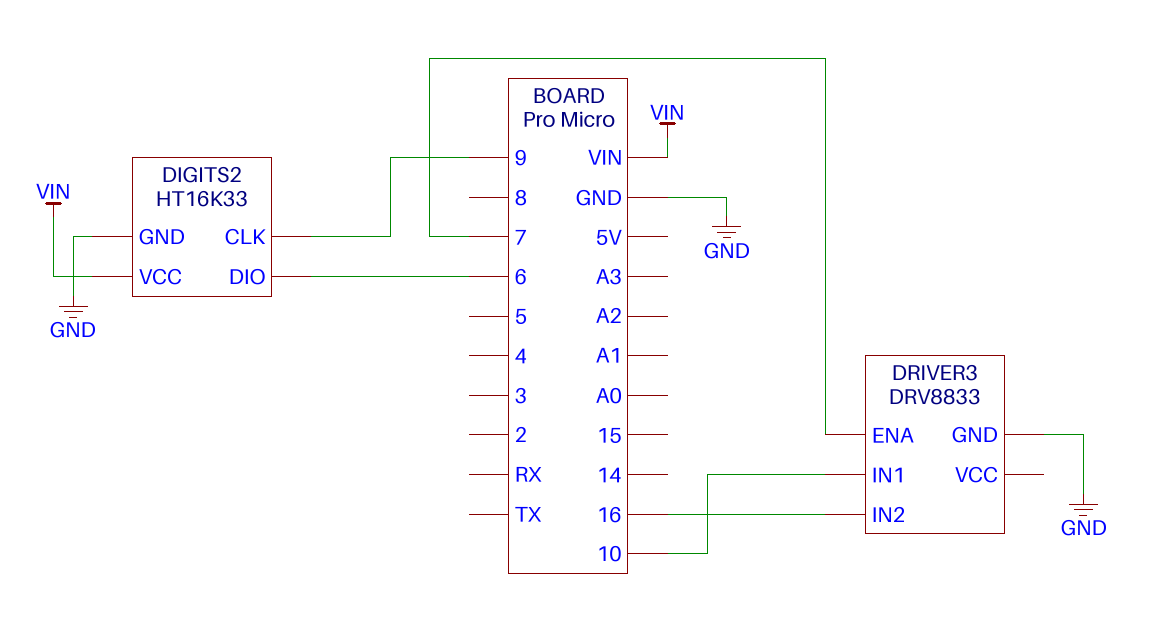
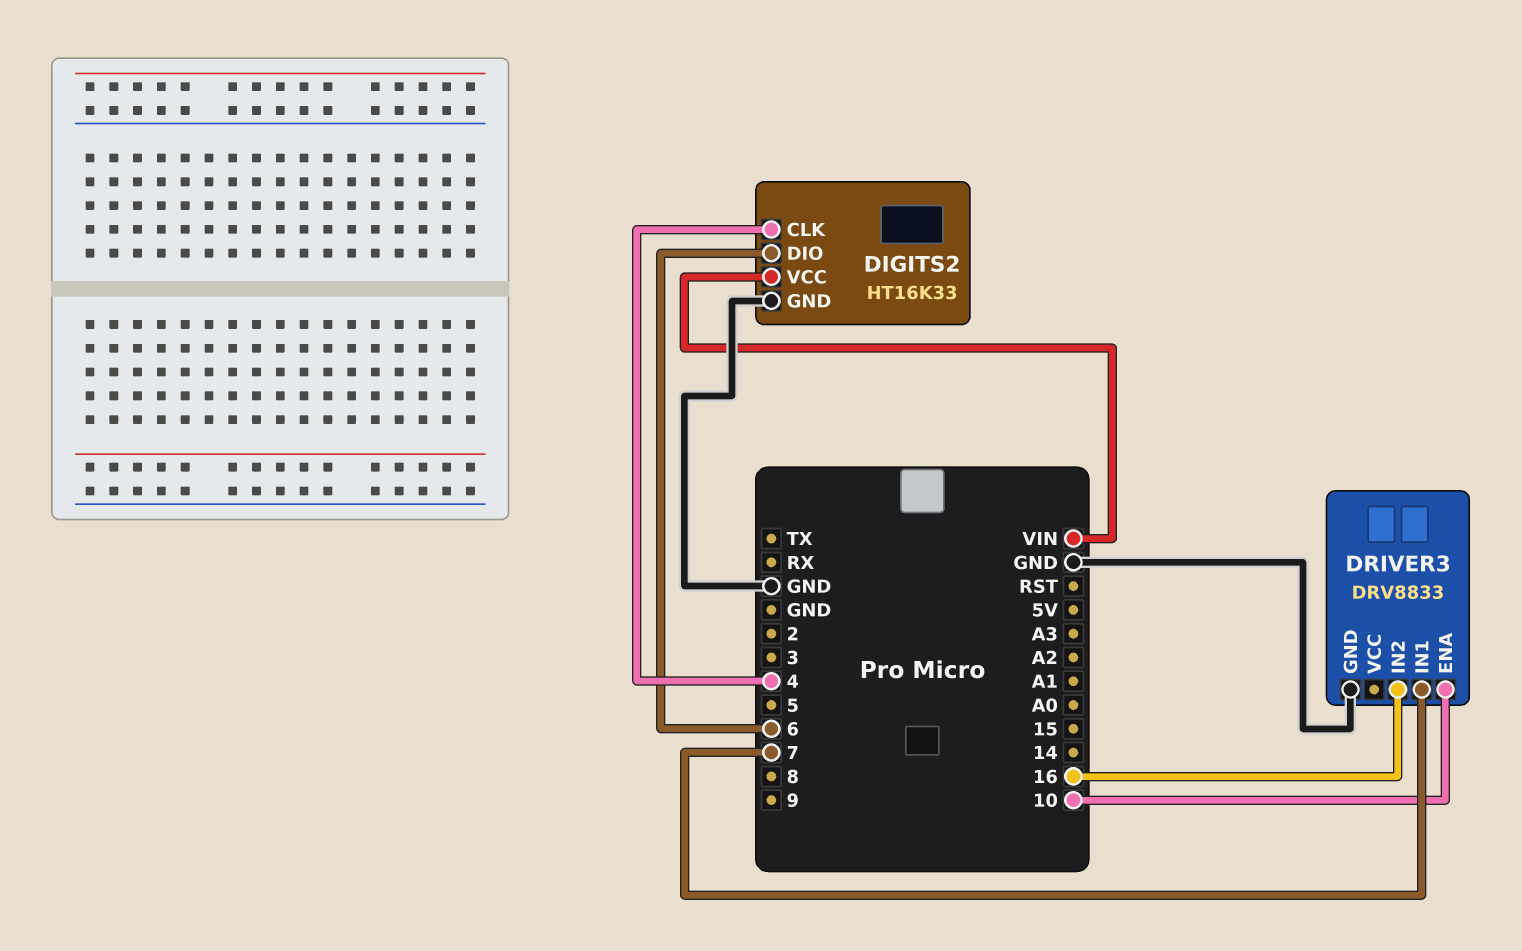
DIGITS2 pin CLK: 9 -> 4
DRIVER3 pin ENA: 7 -> 10
DRIVER3 pin IN1: 10 -> 7

